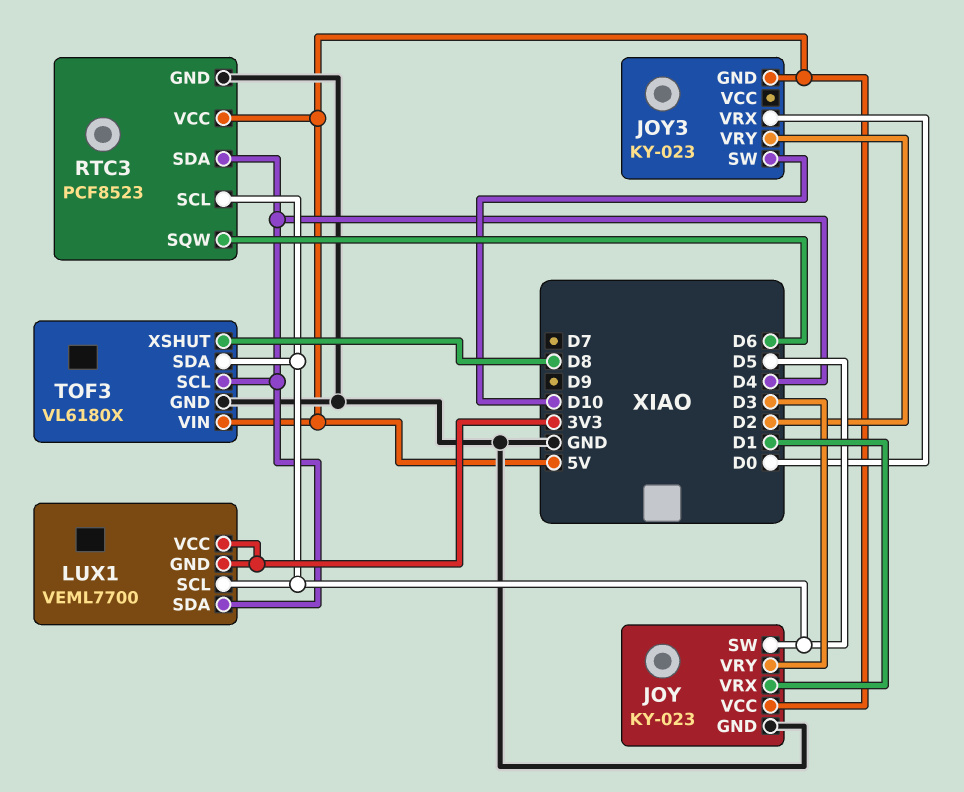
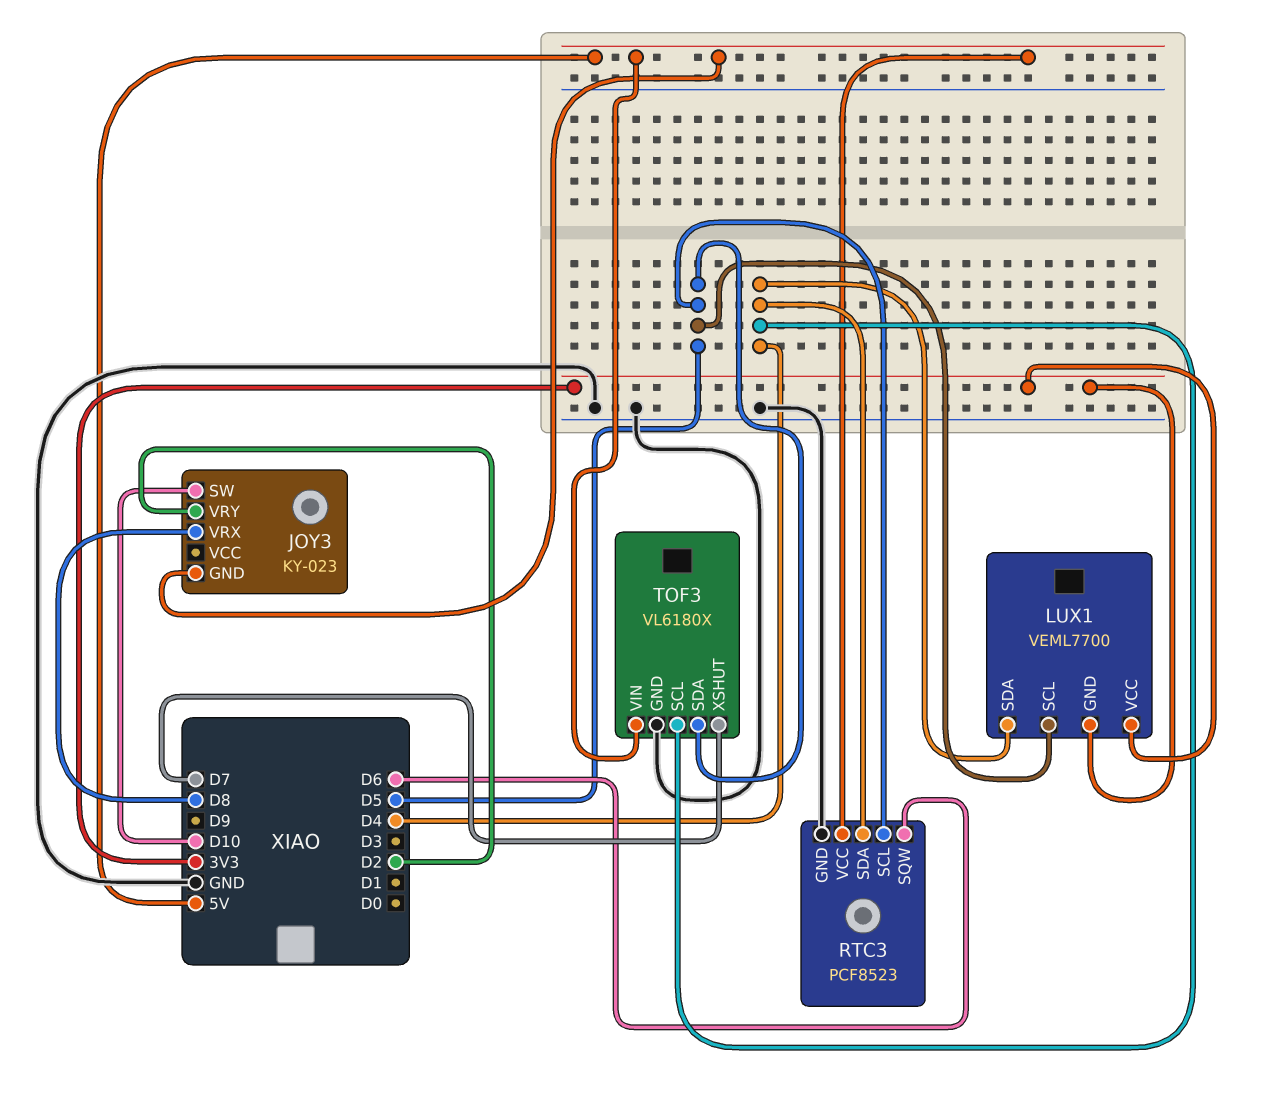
JOY: KY-023 -> none
JOY pin GND: GND -> none
JOY pin SW: D5 -> none
JOY pin VCC: 5V -> none
JOY pin VRX: D1 -> none
JOY pin VRY: D3 -> none
JOY3 pin VRX: D0 -> D8
TOF3 pin XSHUT: D8 -> D7

